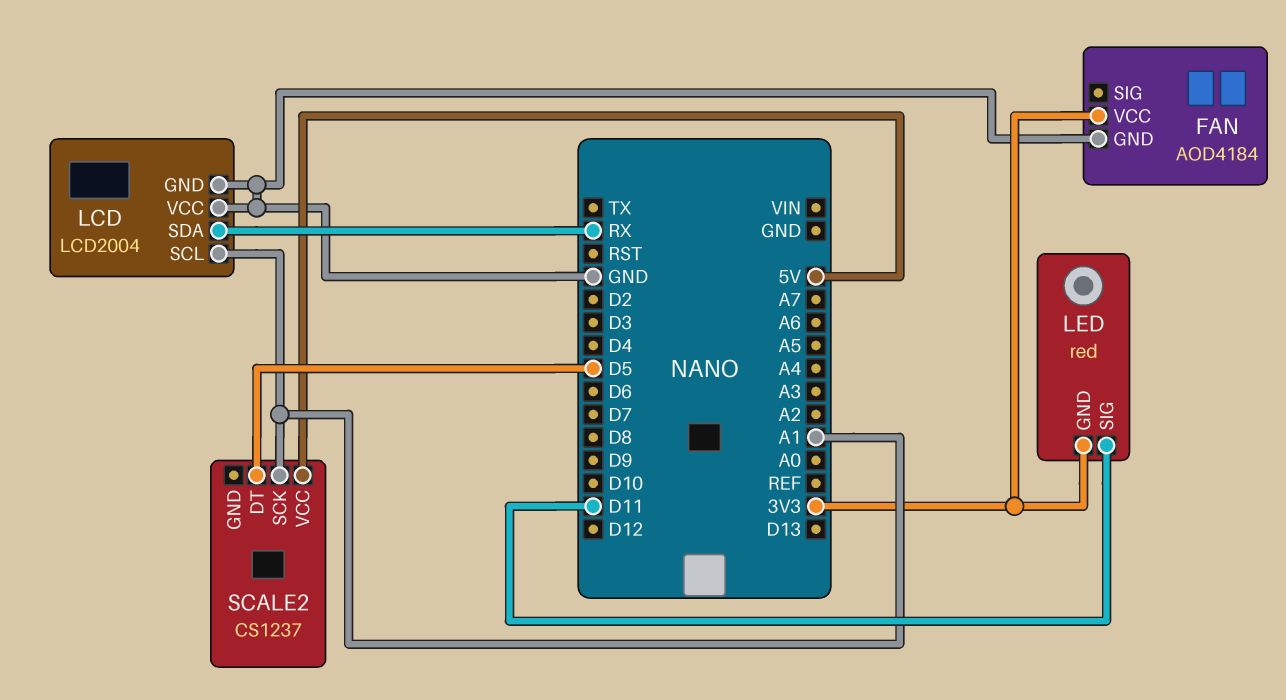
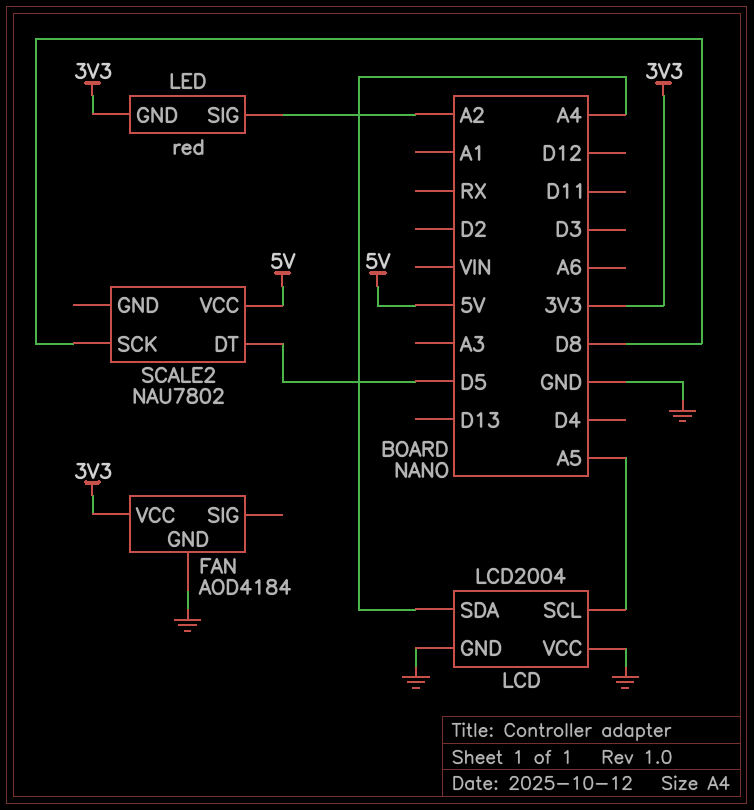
LCD pin SCL: A1 -> A5
LCD pin SDA: RX -> A4
LED pin SIG: D11 -> A2
SCALE2: CS1237 -> NAU7802
SCALE2 pin SCK: A1 -> D8

